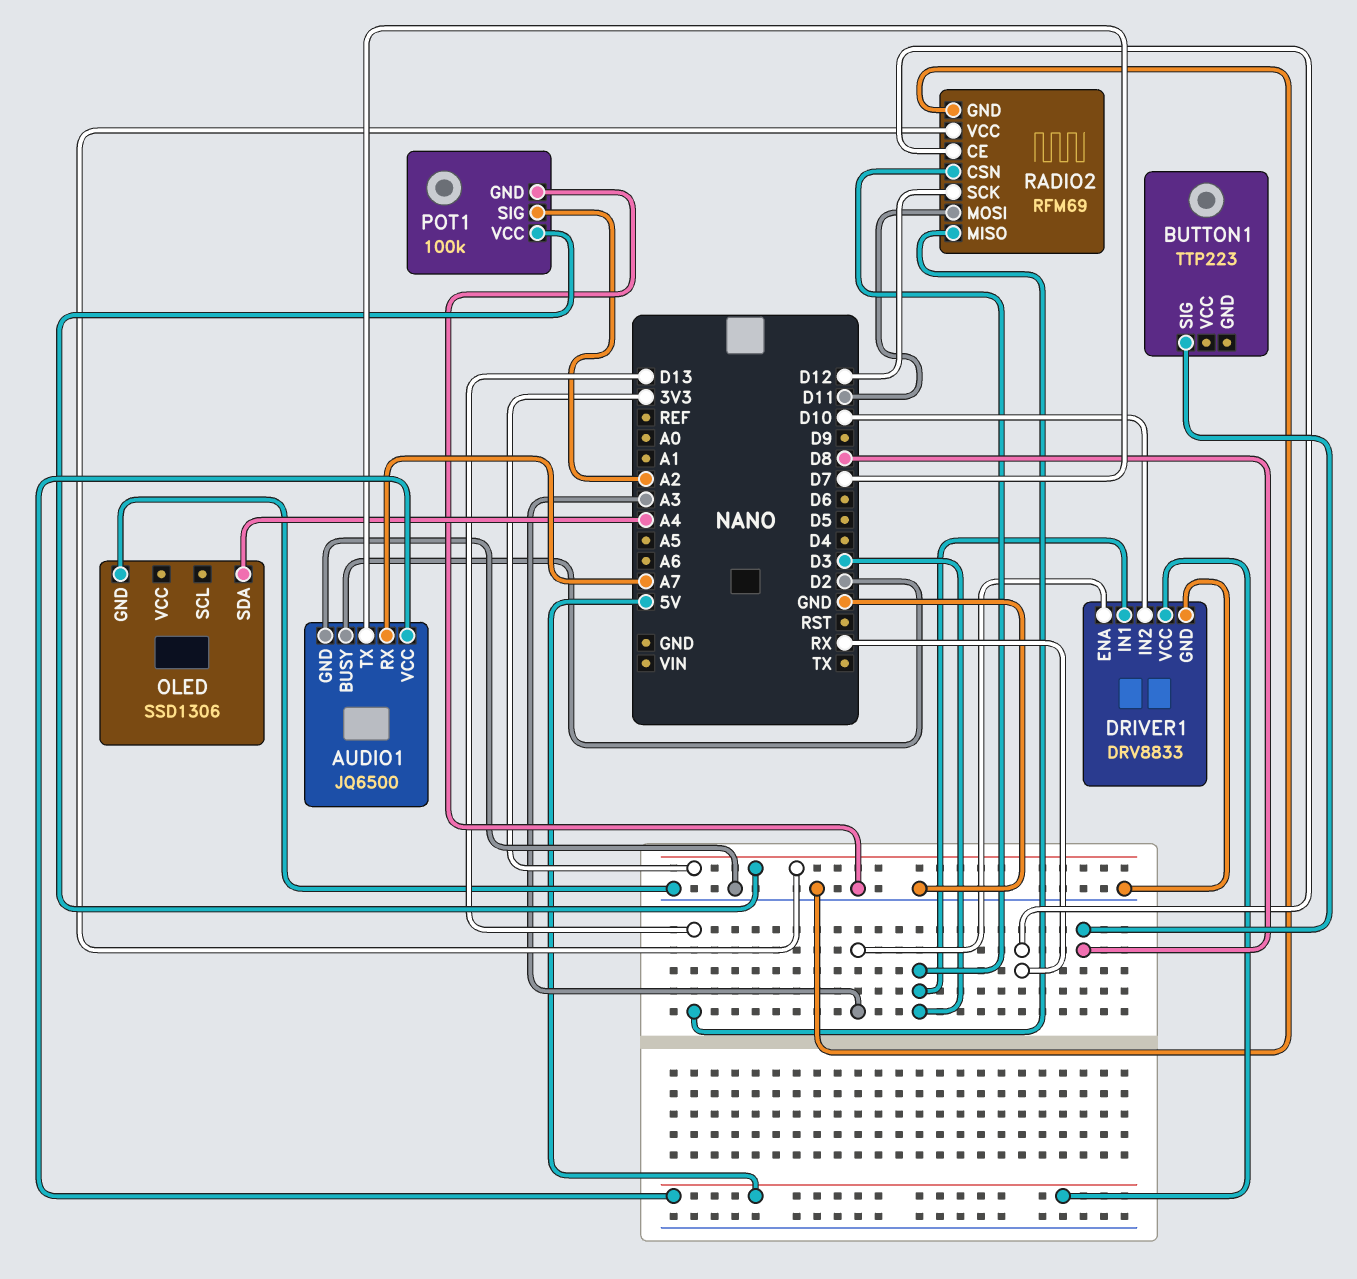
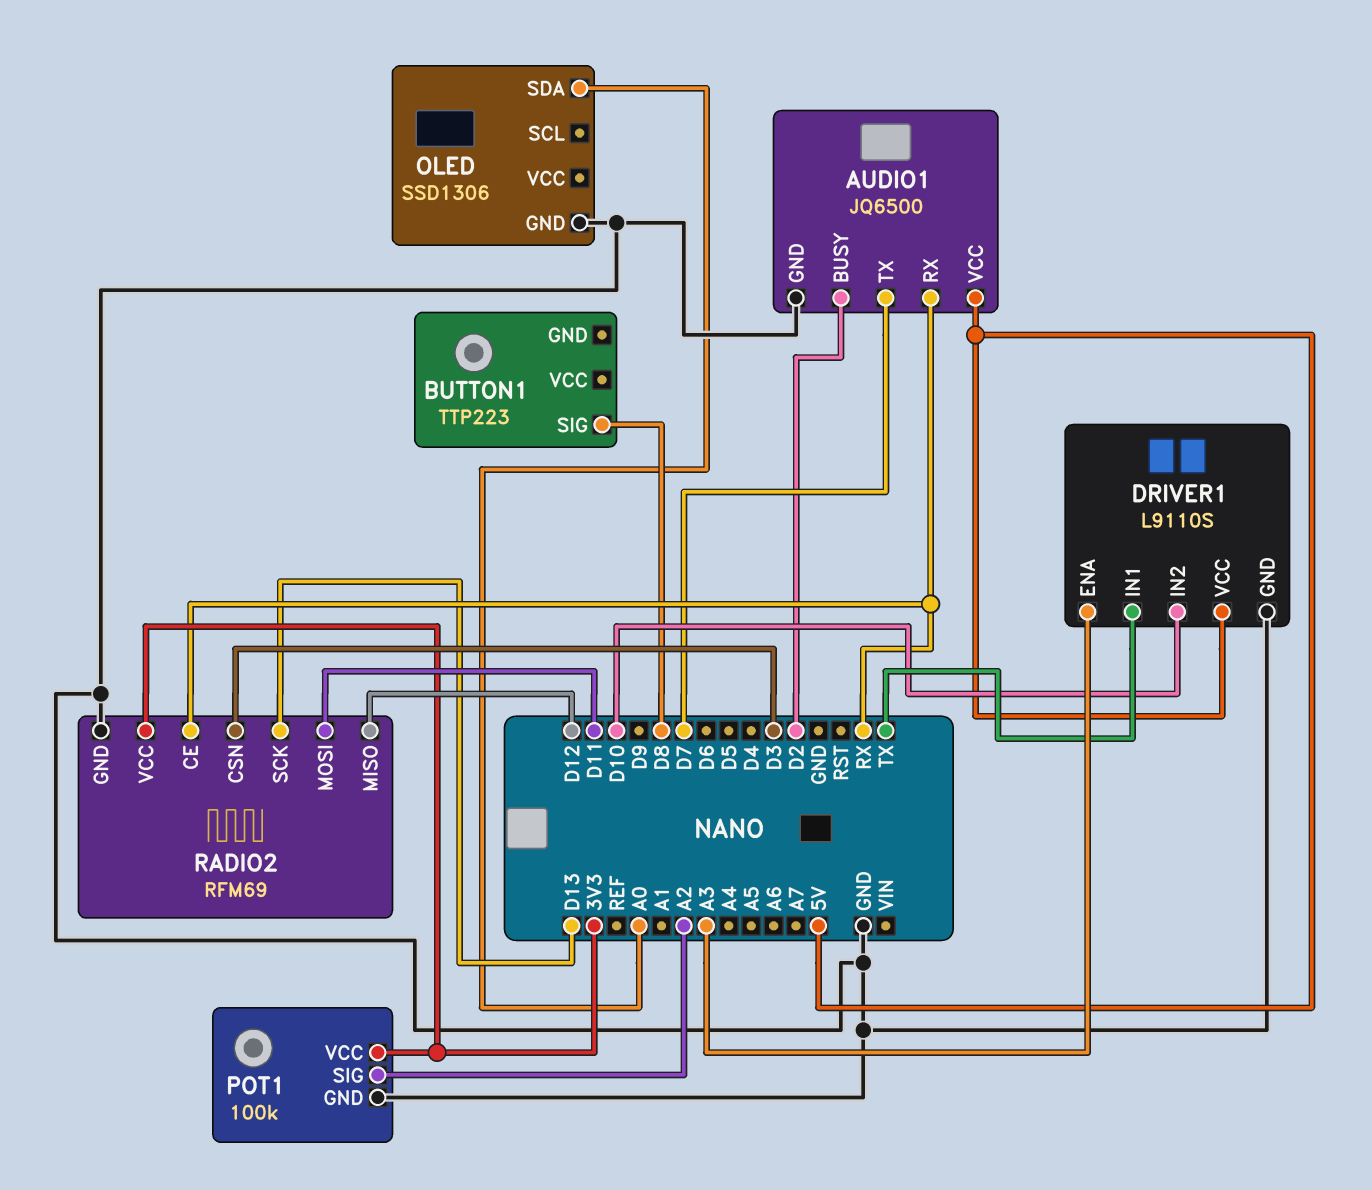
AUDIO1 pin RX: A7 -> RX
DRIVER1: DRV8833 -> L9110S
DRIVER1 pin IN1: D3 -> TX
OLED pin SDA: A4 -> A0
RADIO2 pin MISO: D13 -> D12
RADIO2 pin SCK: D12 -> D13

